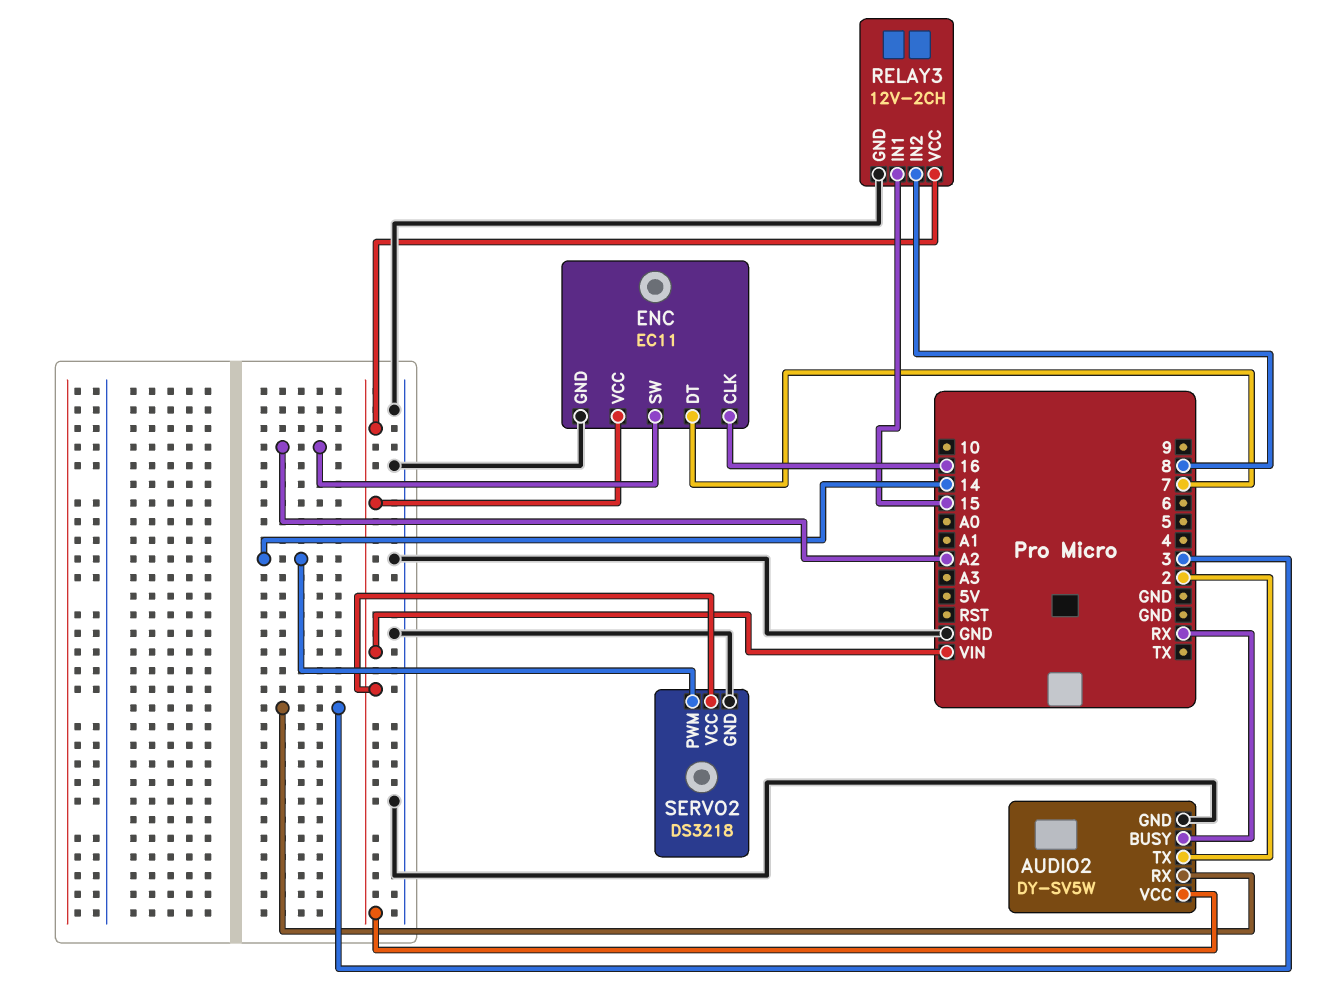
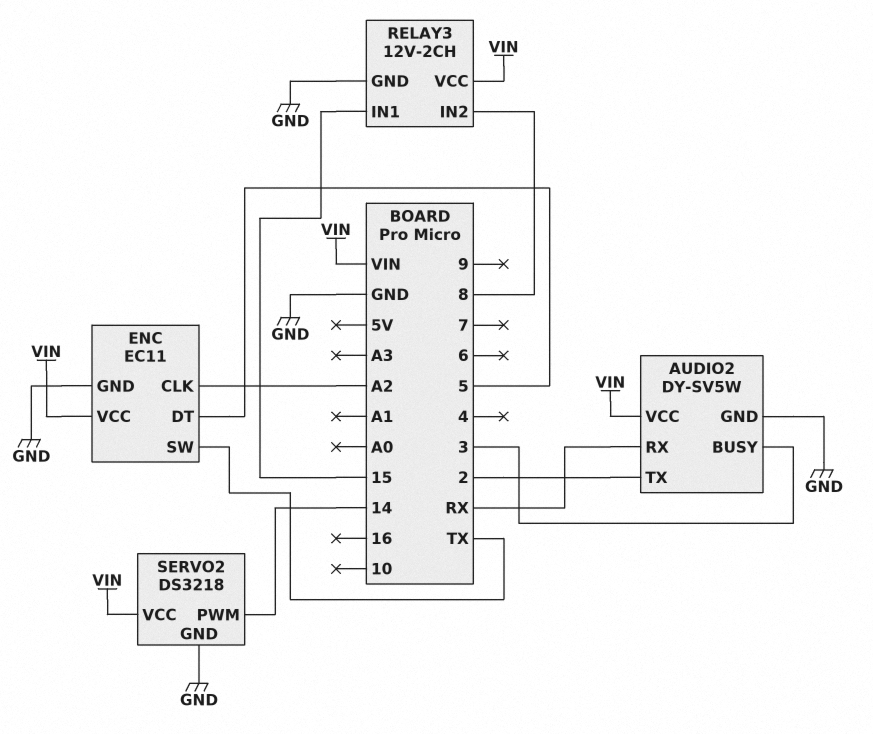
AUDIO2 pin BUSY: RX -> 3
AUDIO2 pin RX: 3 -> RX
ENC pin CLK: 16 -> A2
ENC pin DT: 7 -> 5
ENC pin SW: A2 -> TX

